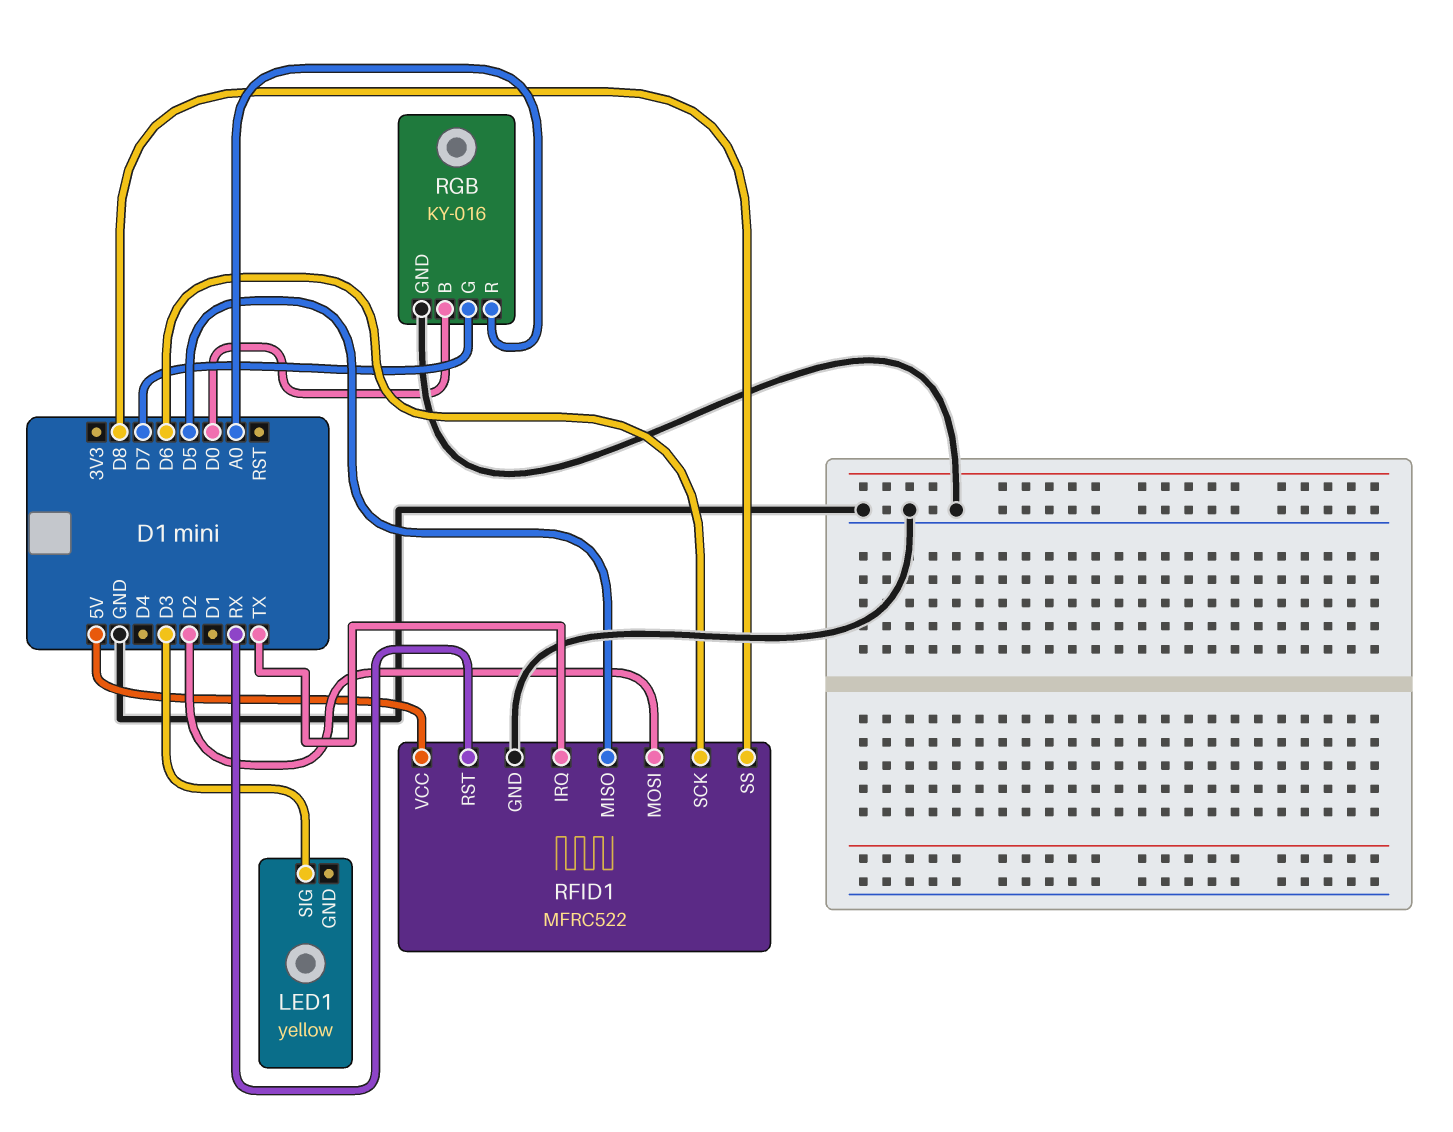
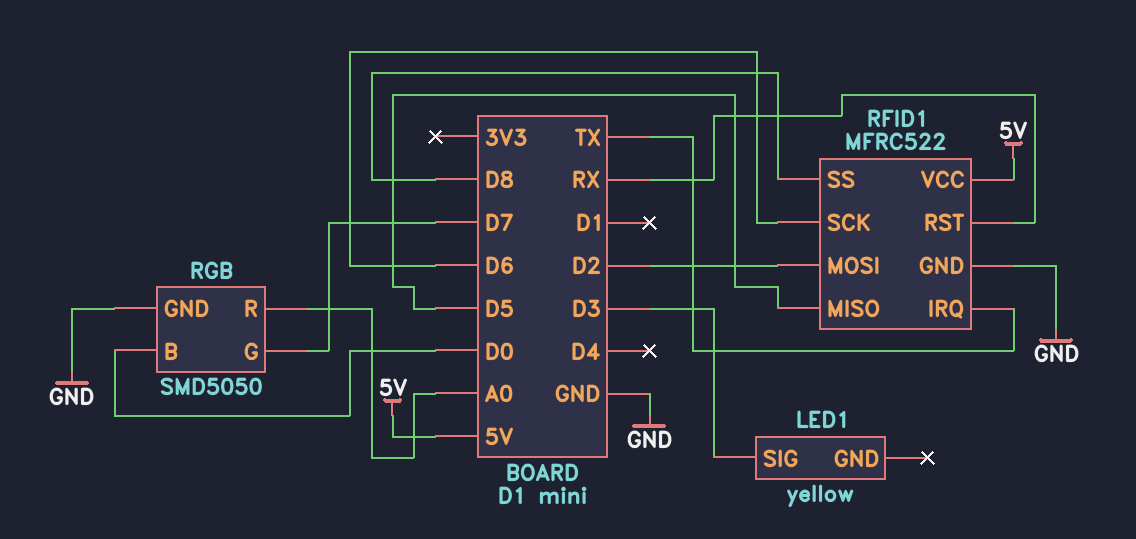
RGB: KY-016 -> SMD5050

